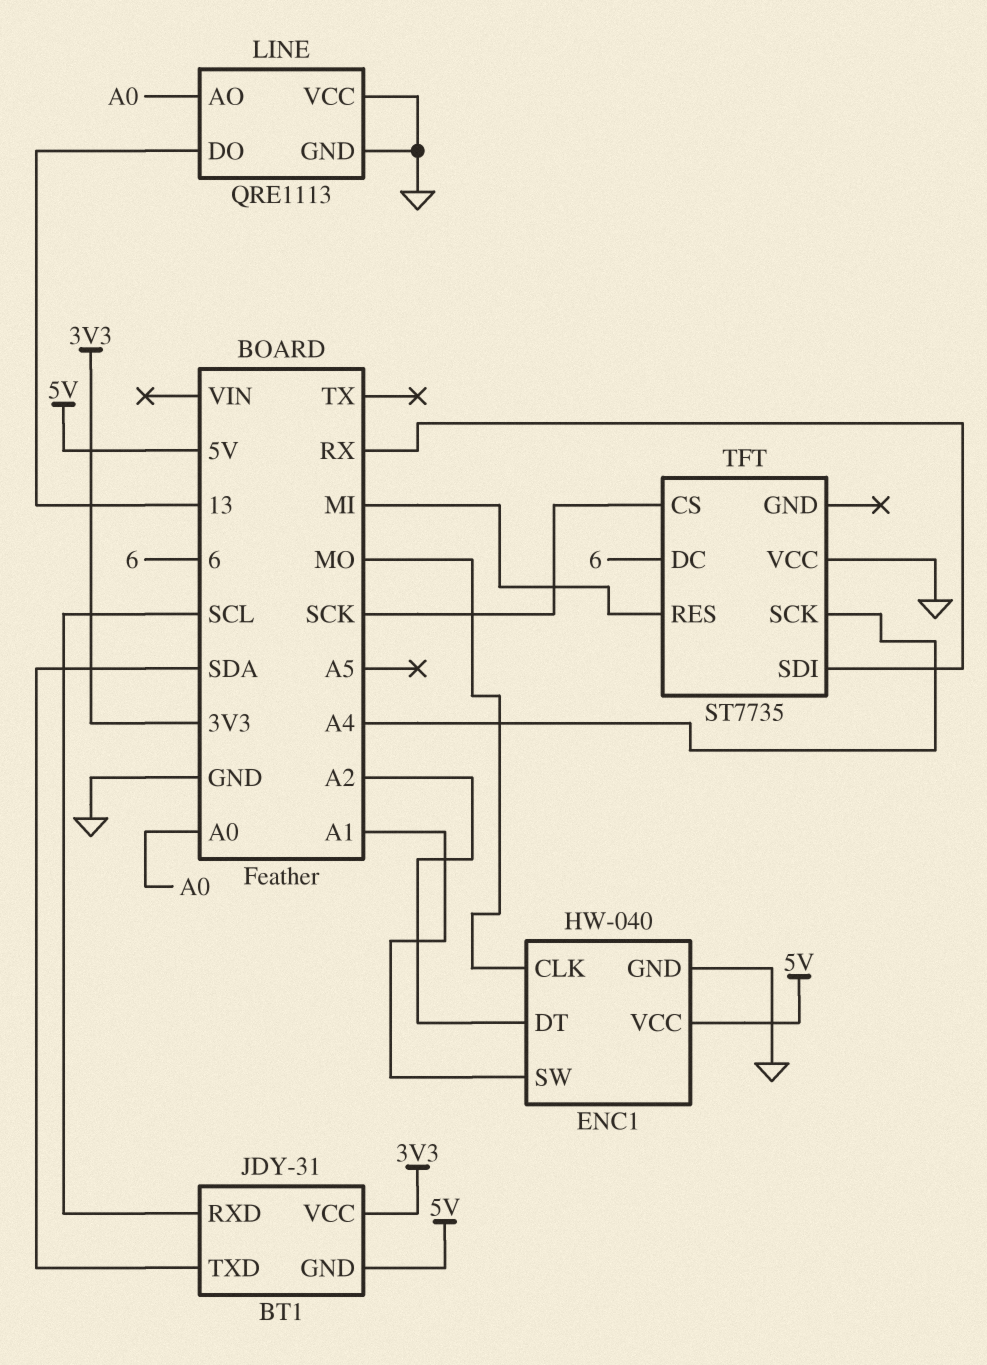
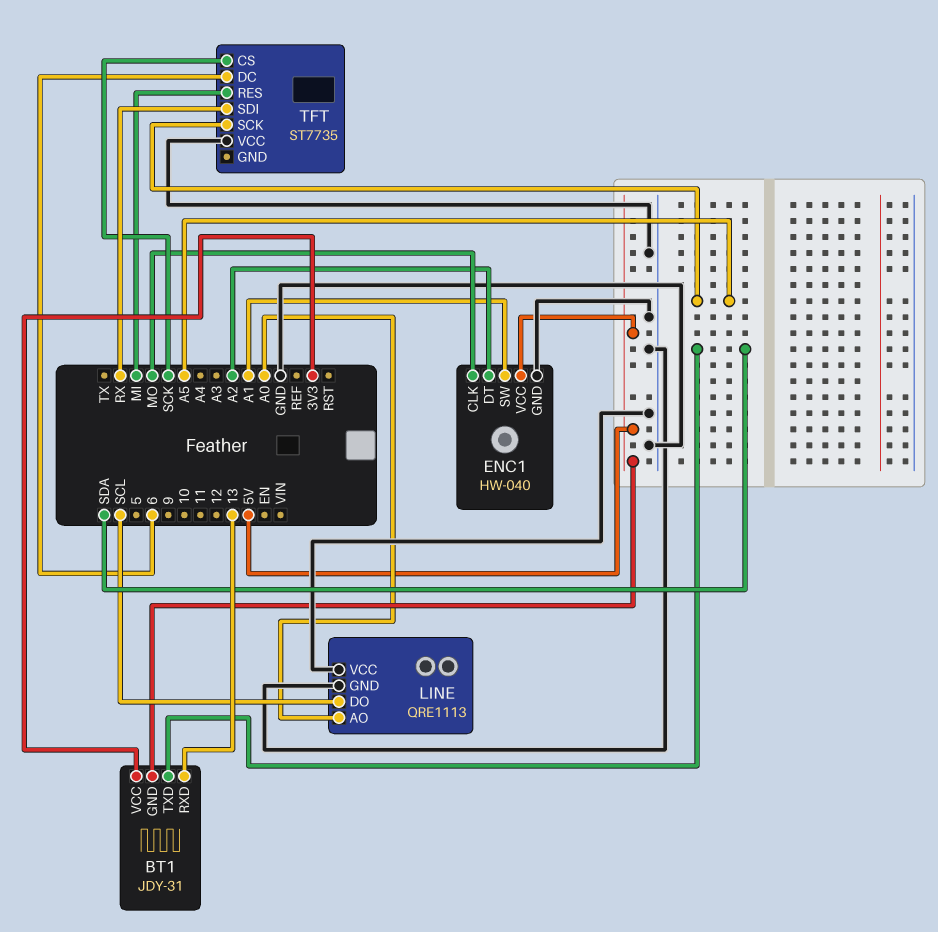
BT1 pin RXD: SCL -> 13
LINE pin DO: 13 -> SCL
TFT pin SCK: A4 -> A5

